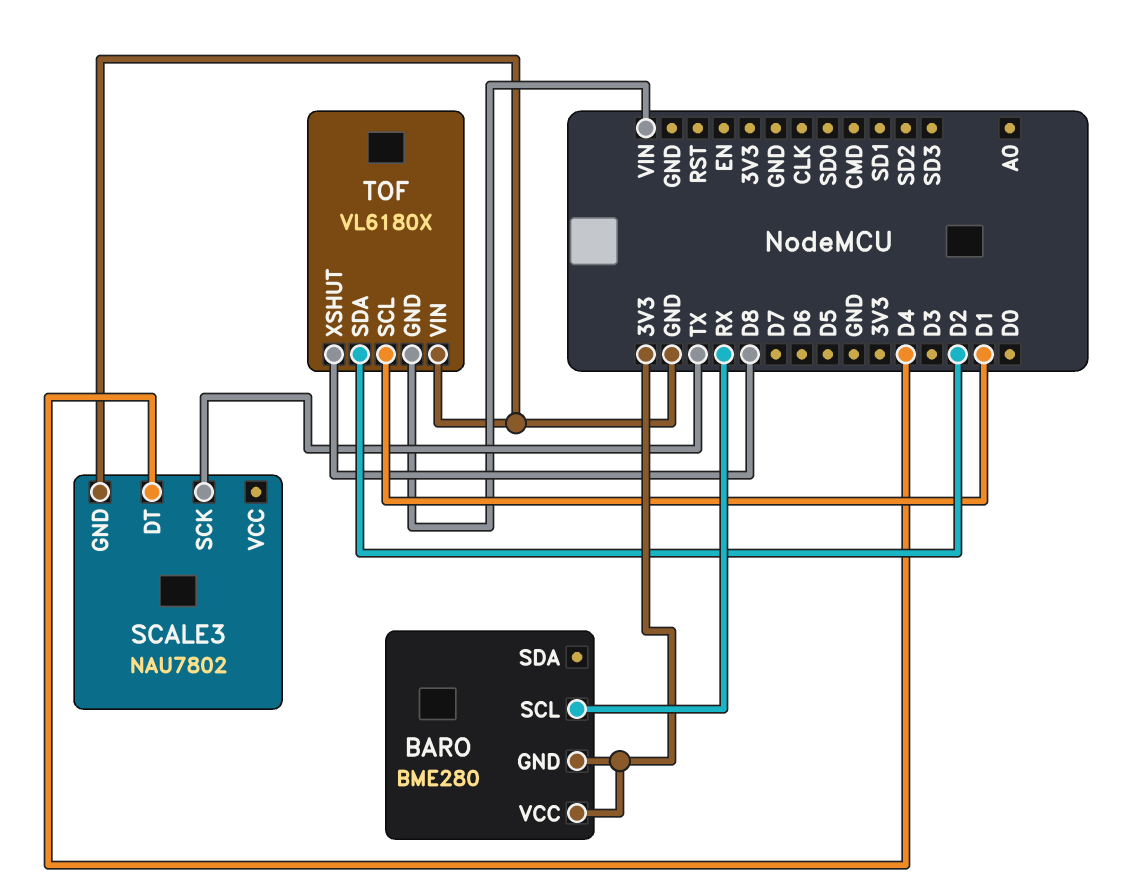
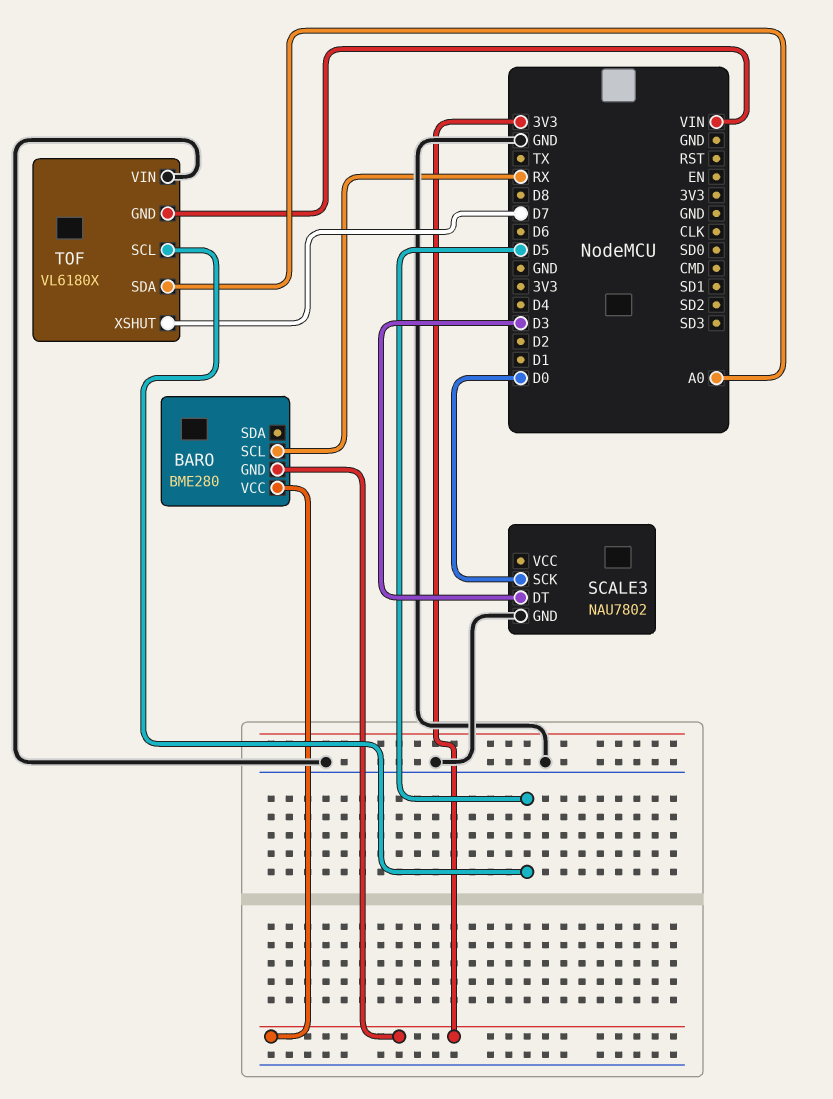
SCALE3 pin DT: D4 -> D3
SCALE3 pin SCK: TX -> D0
TOF pin SCL: D1 -> D5
TOF pin SDA: D2 -> A0
TOF pin XSHUT: D8 -> D7

